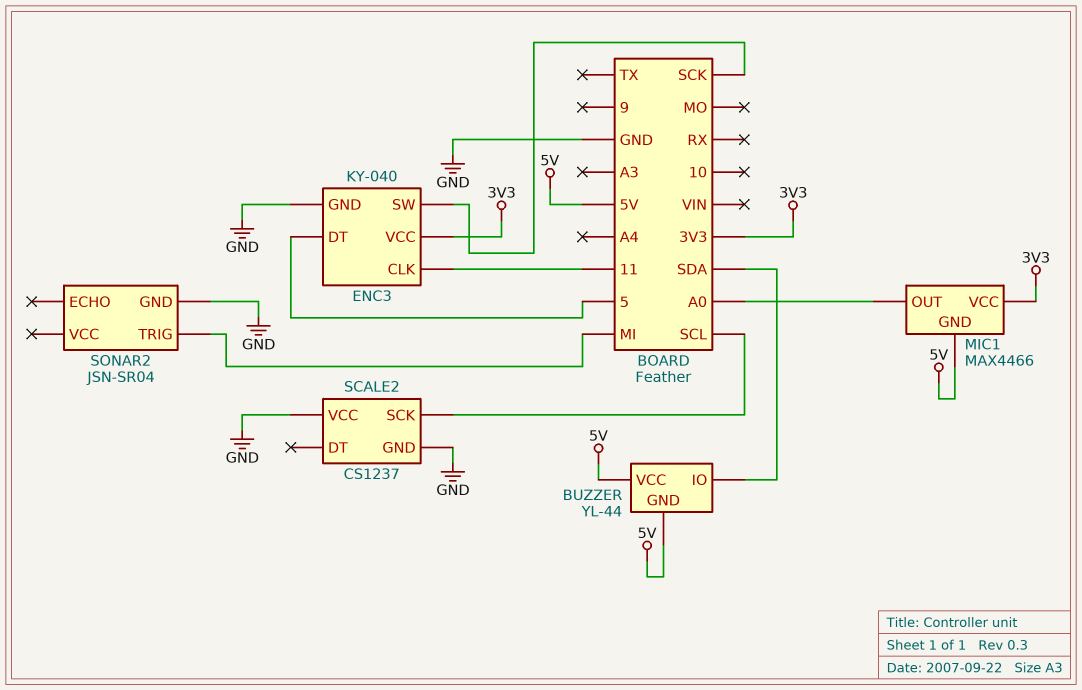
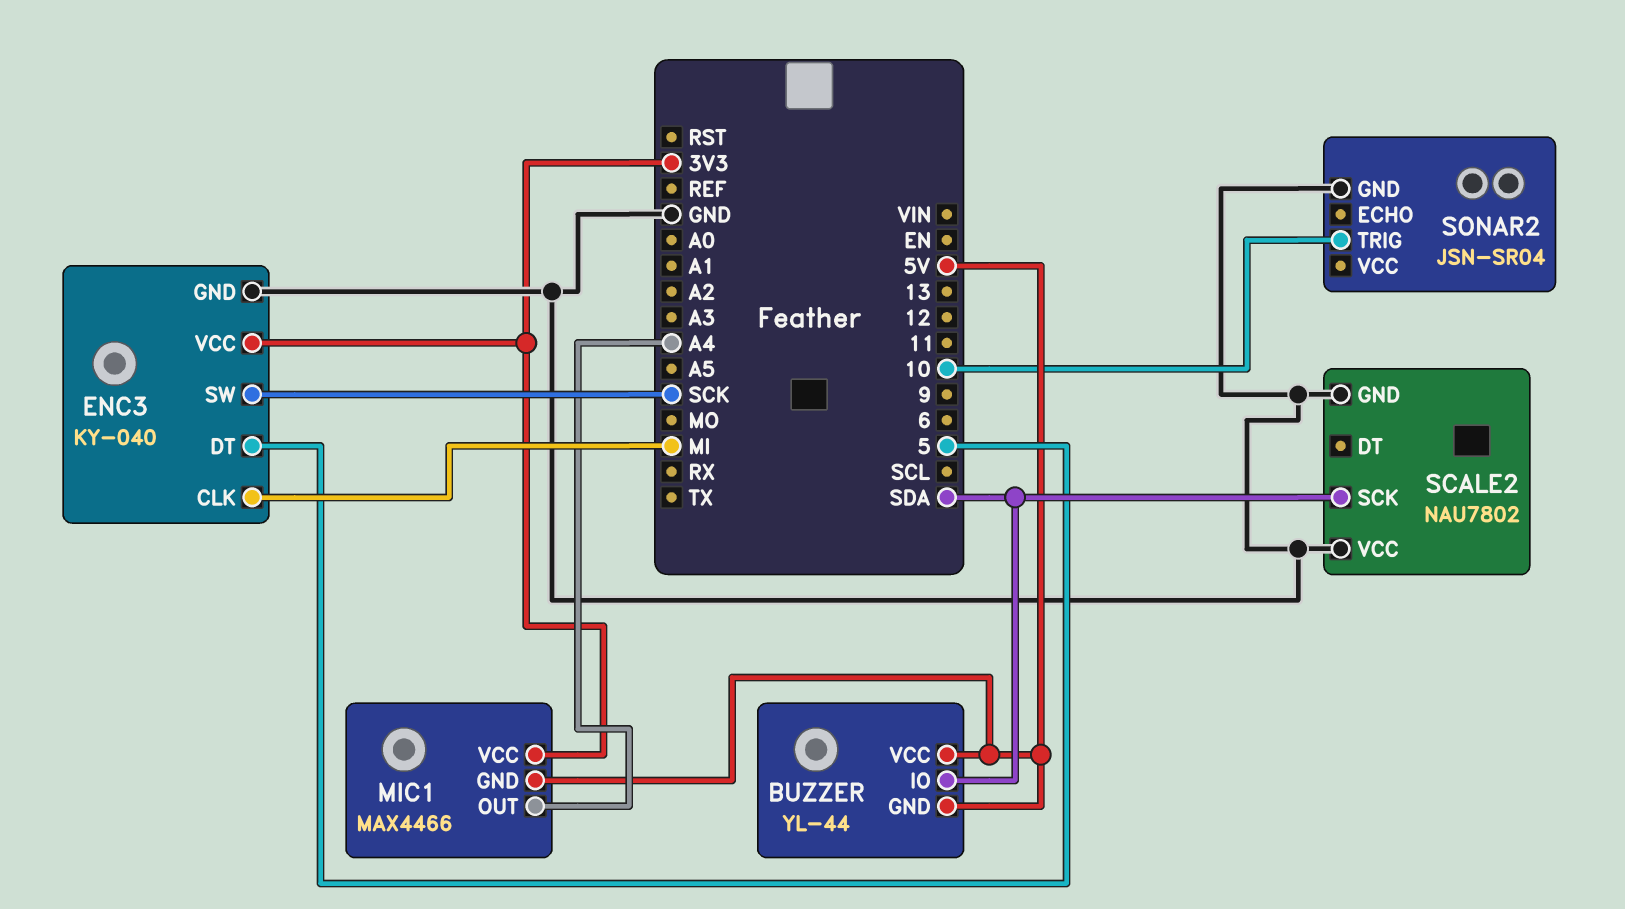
ENC3 pin CLK: 11 -> MI
MIC1 pin OUT: A0 -> A4
SCALE2: CS1237 -> NAU7802
SCALE2 pin SCK: SCL -> SDA
SONAR2 pin TRIG: MI -> 10

